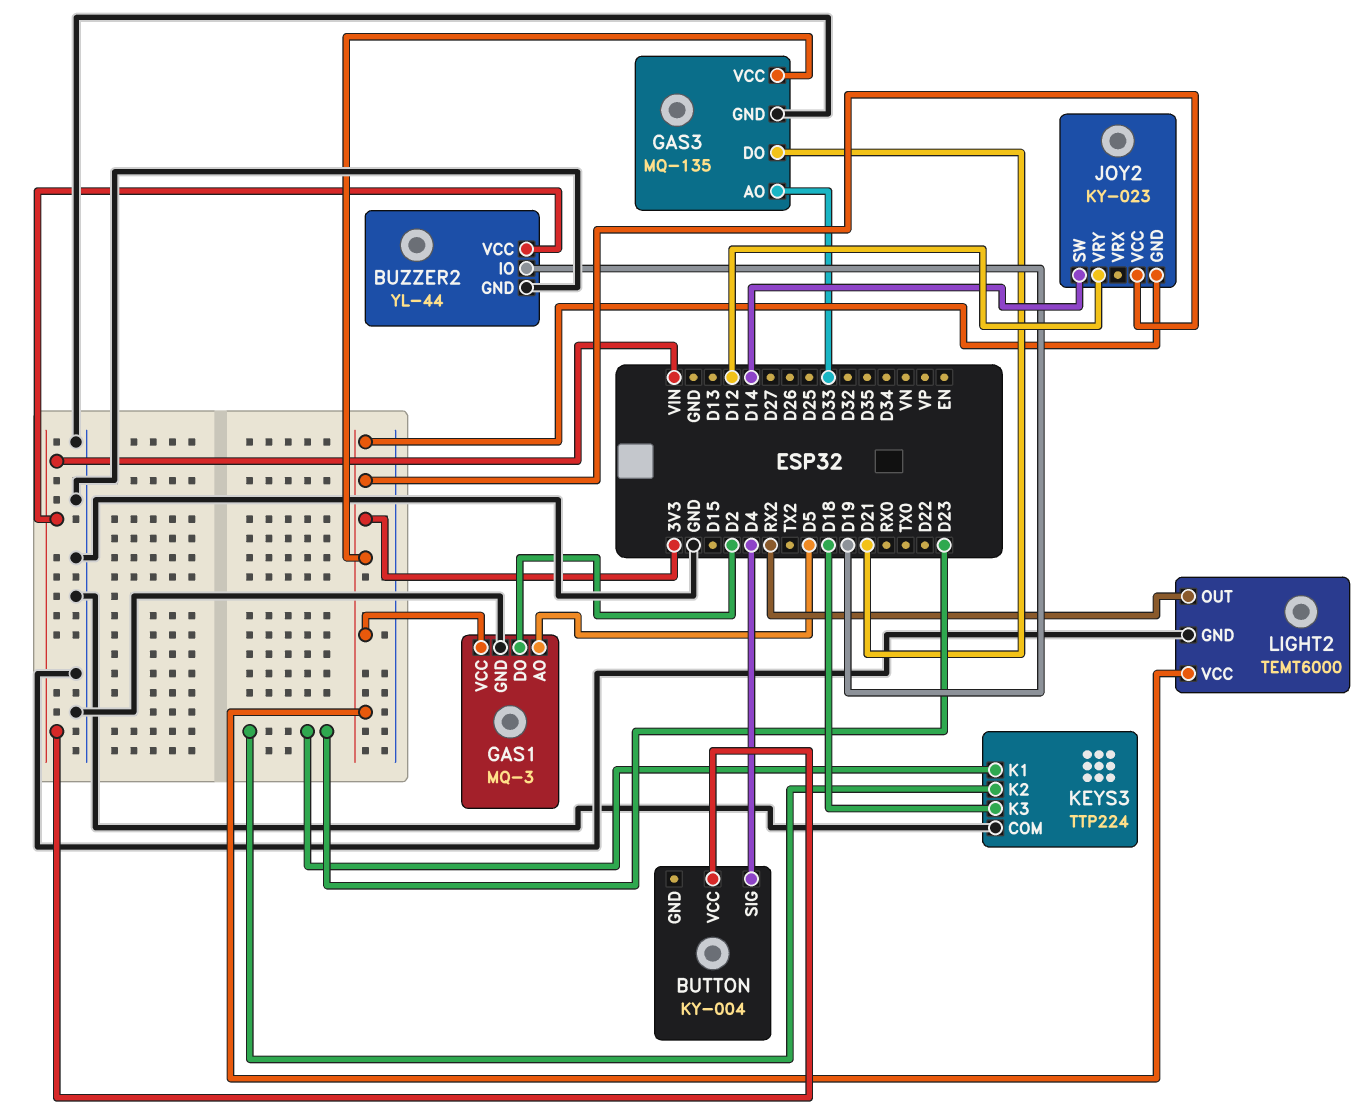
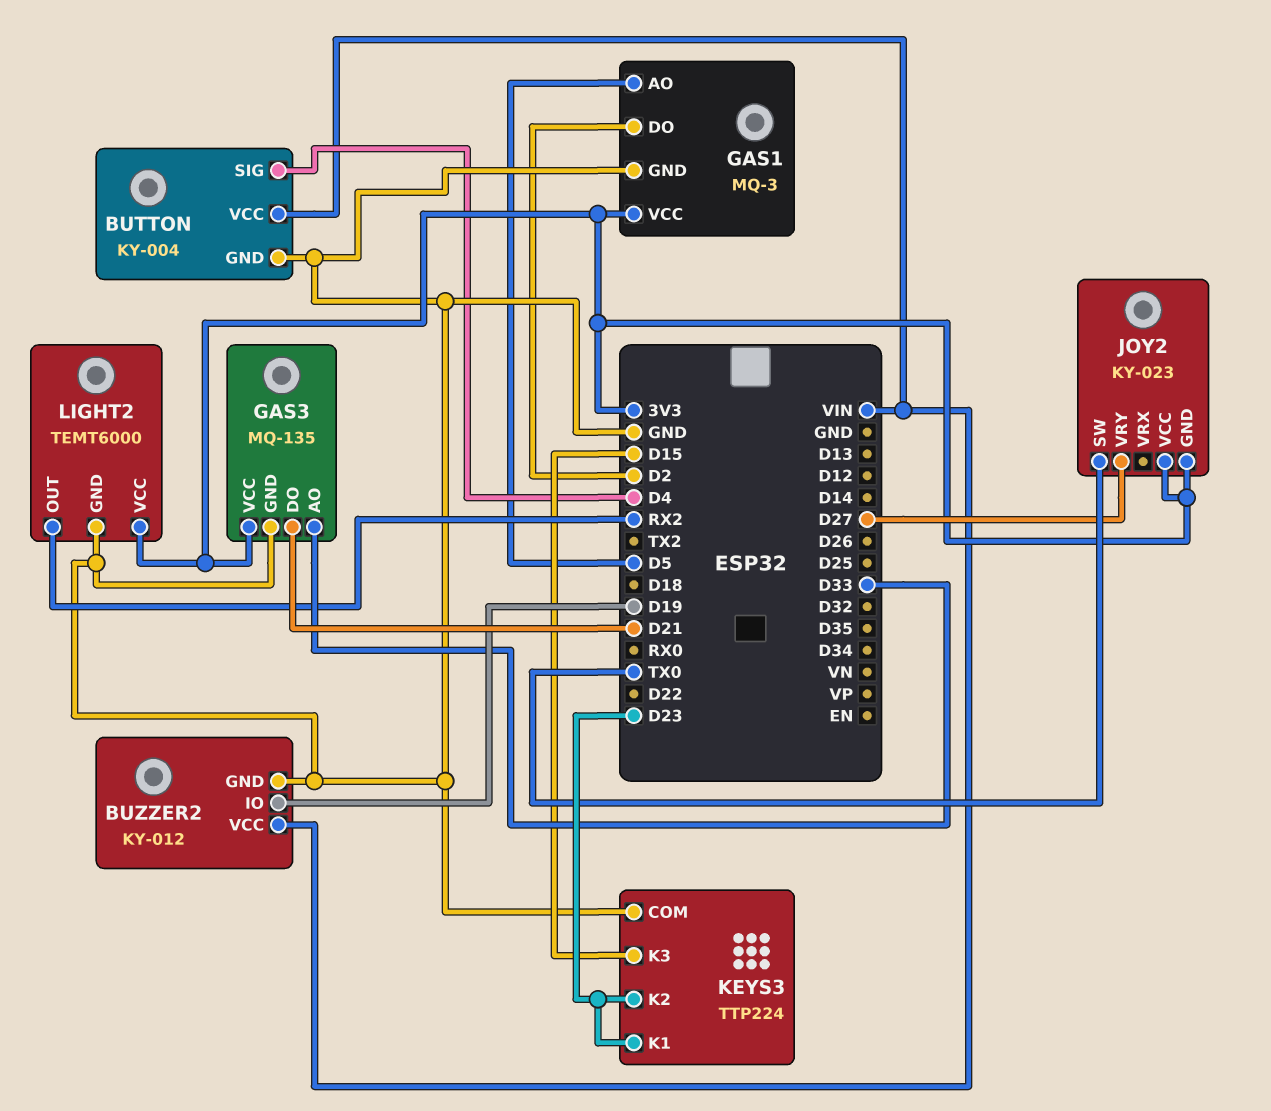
BUTTON pin GND: none -> GND
BUZZER2: YL-44 -> KY-012
JOY2 pin SW: D14 -> TX0
JOY2 pin VRY: D12 -> D27
KEYS3 pin K3: D18 -> D15

